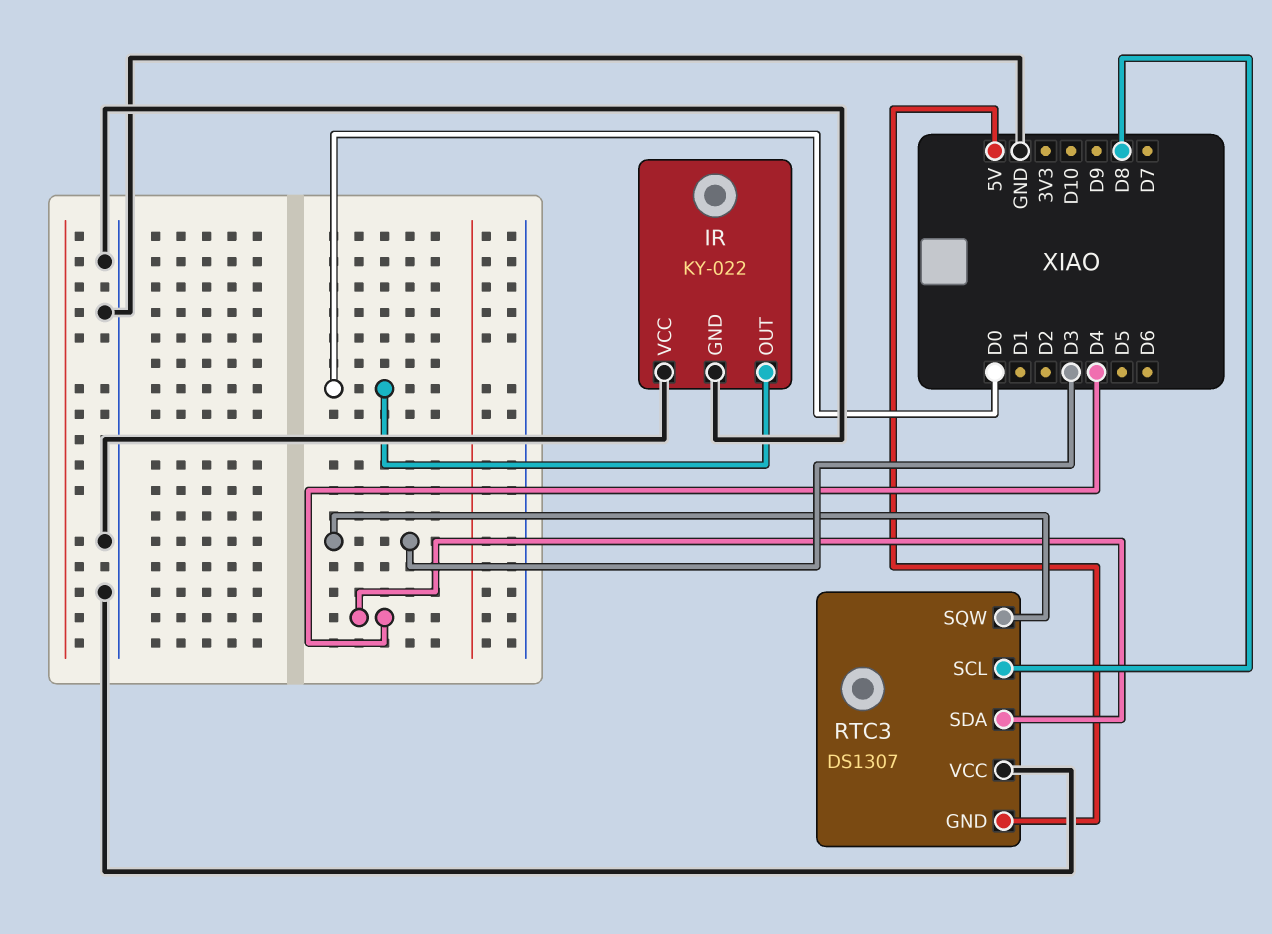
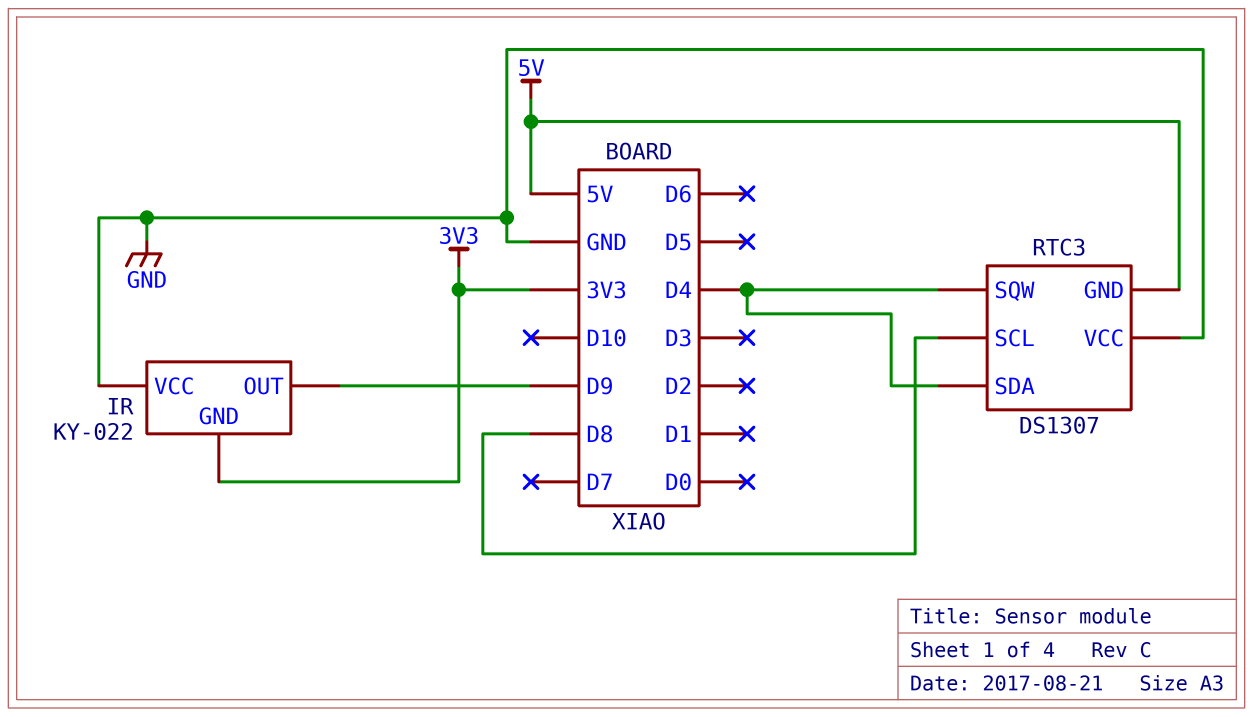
IR pin GND: GND -> 3V3
IR pin OUT: D0 -> D9
RTC3 pin SQW: D3 -> D4

